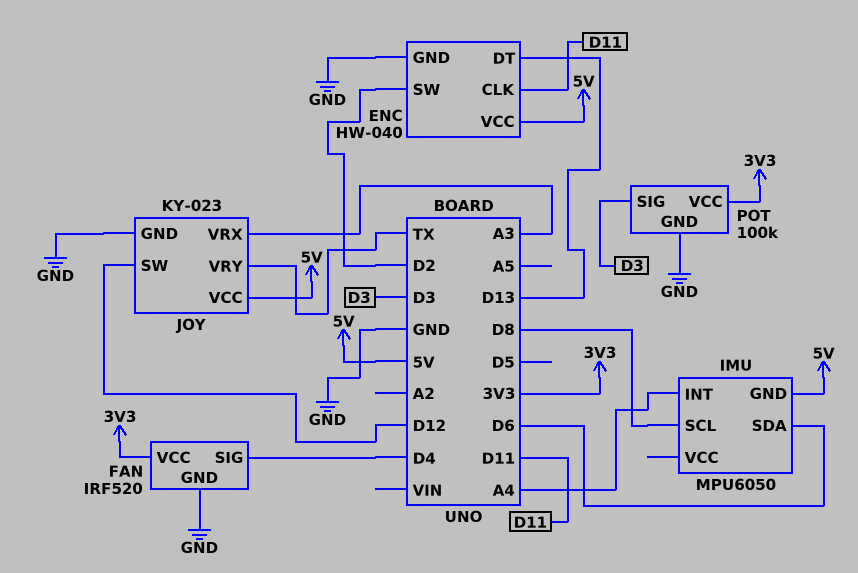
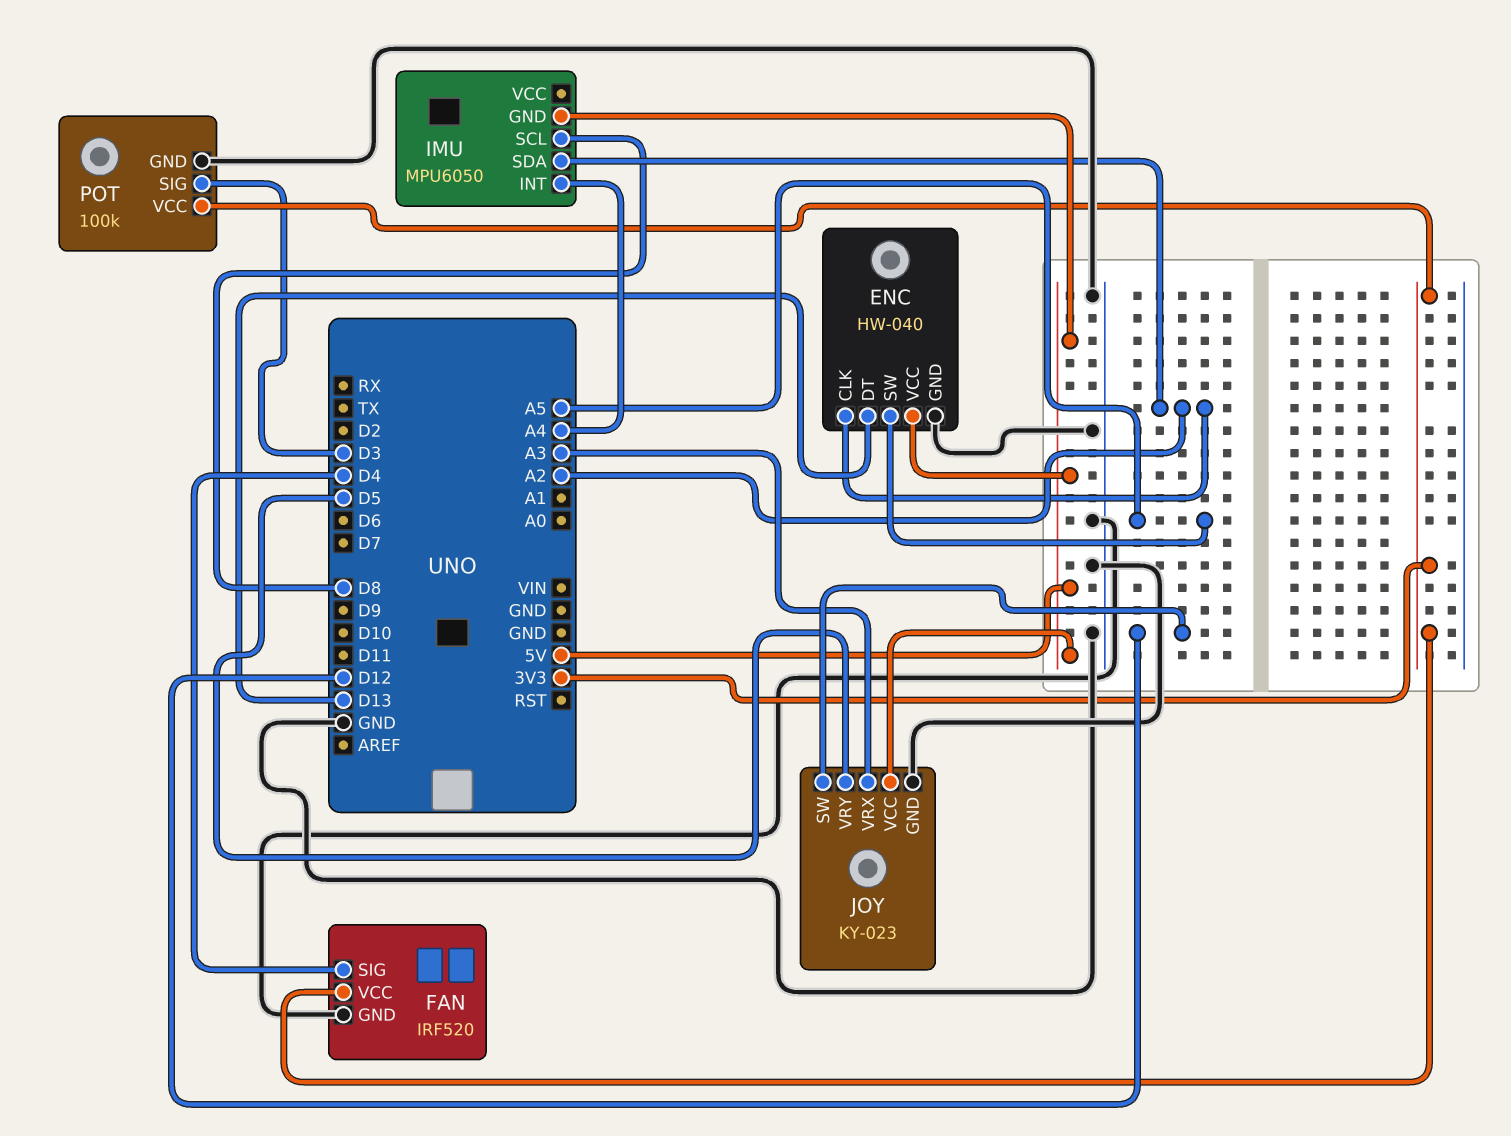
ENC pin CLK: D11 -> A2
ENC pin SW: D2 -> A5
IMU pin SDA: D6 -> A2
JOY pin VRY: TX -> D5

